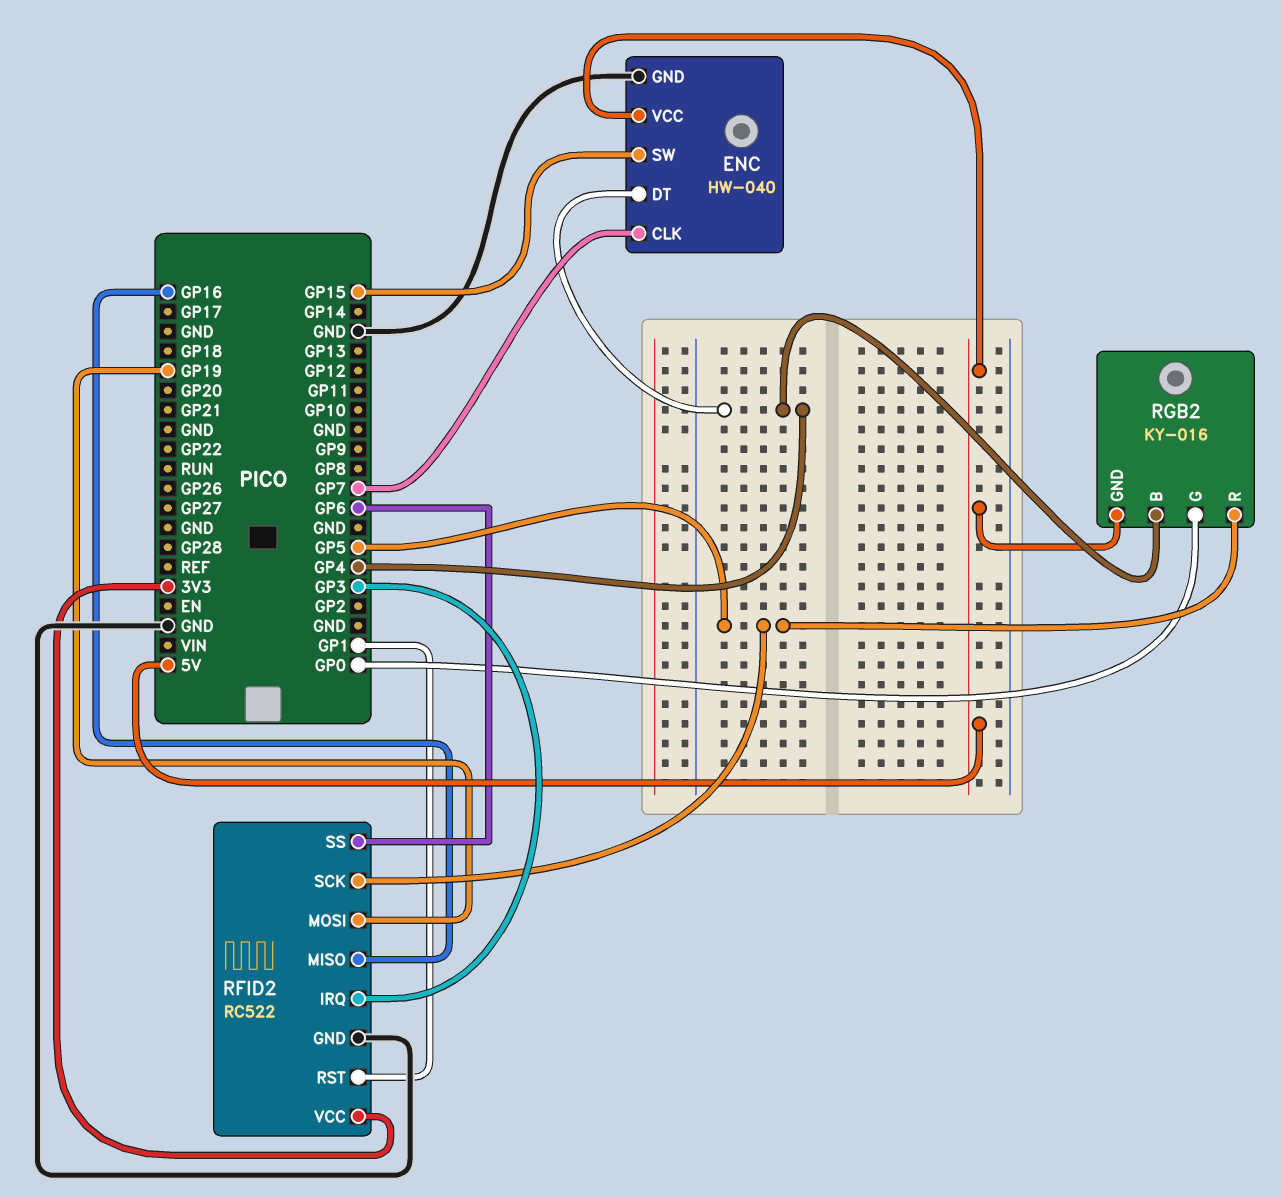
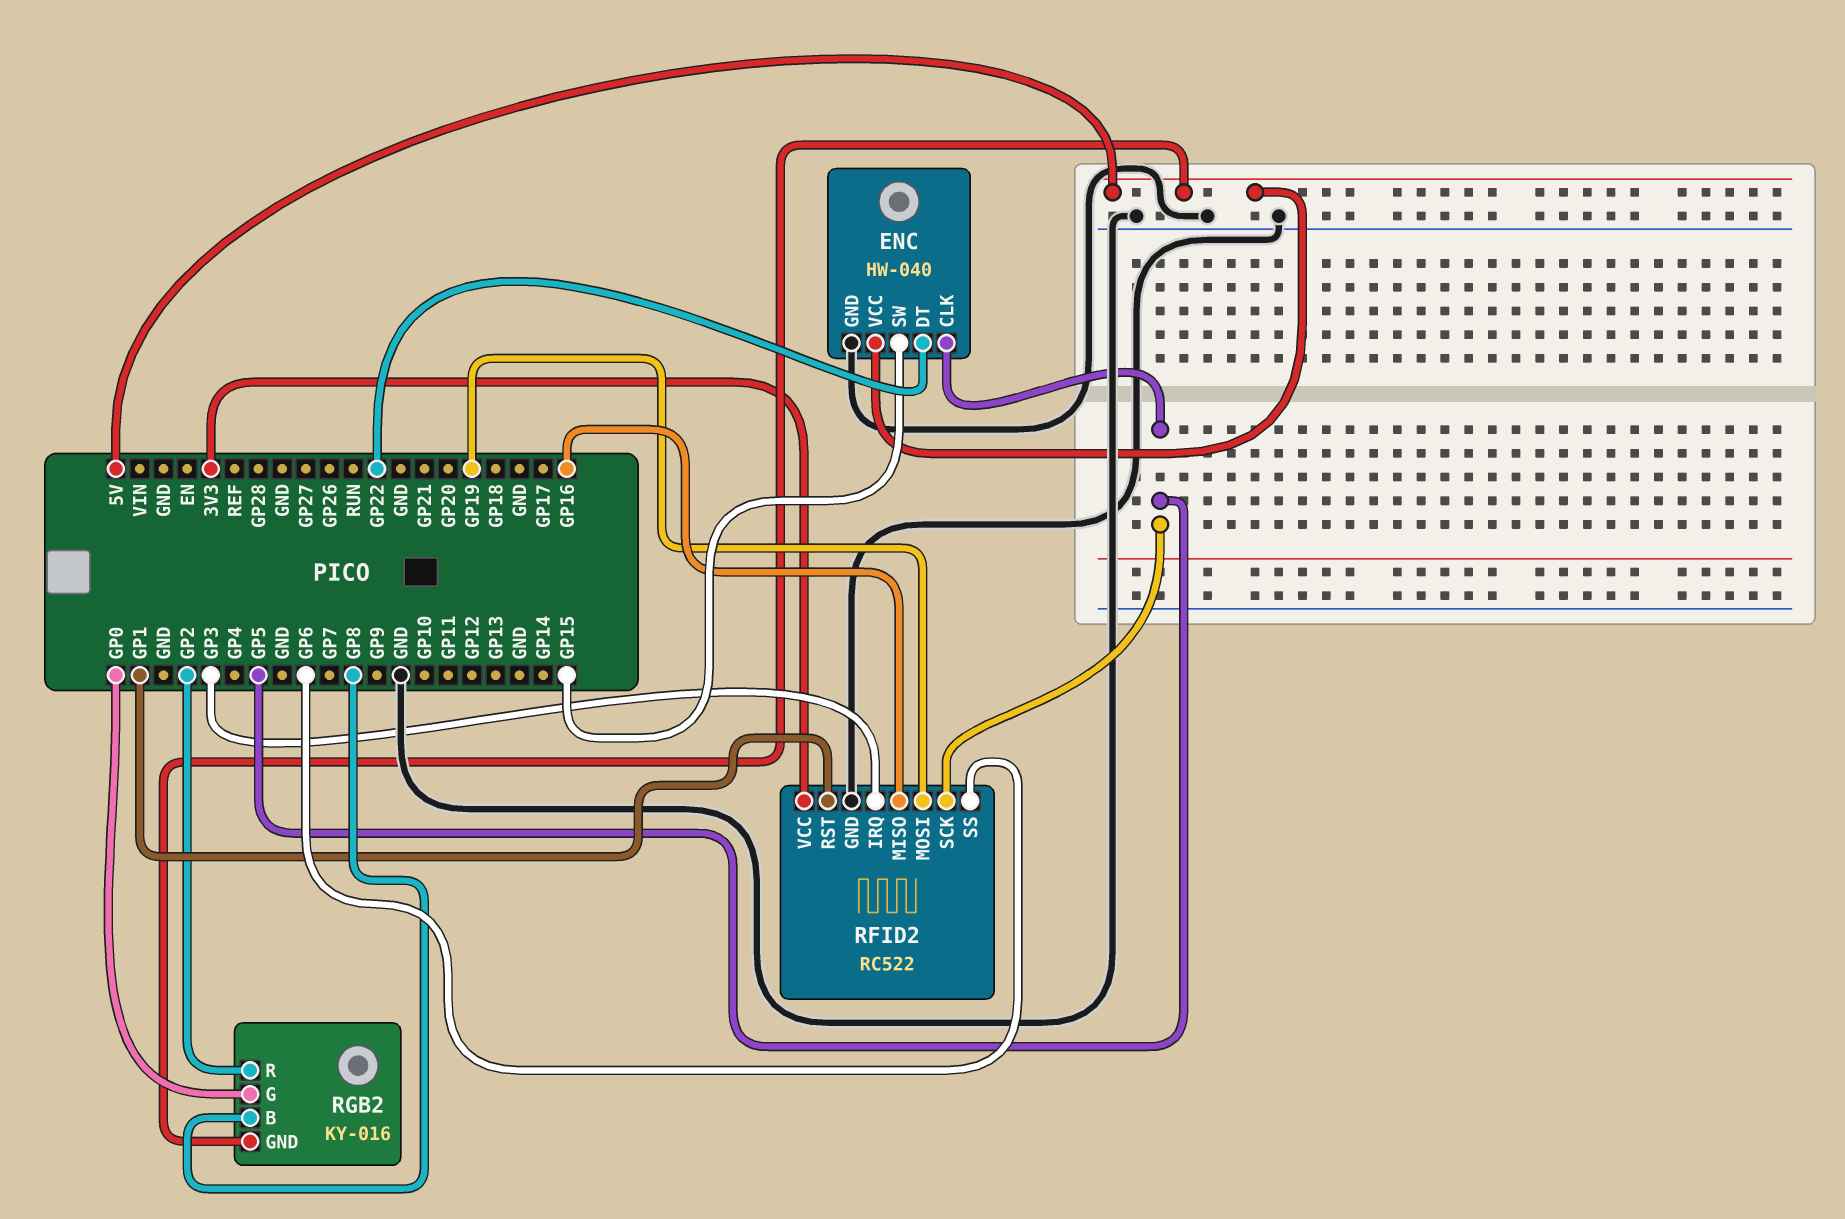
ENC pin CLK: GP7 -> GP5
ENC pin DT: GP4 -> GP22
RGB2 pin B: GP4 -> GP8
RGB2 pin R: GP5 -> GP2

